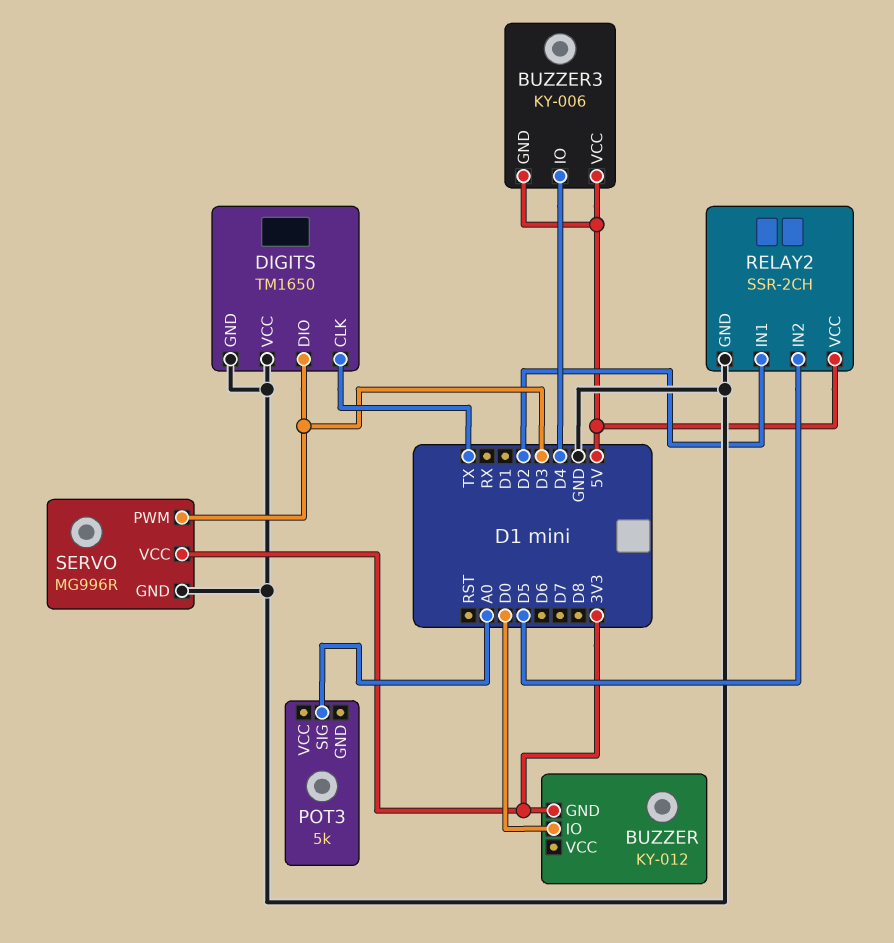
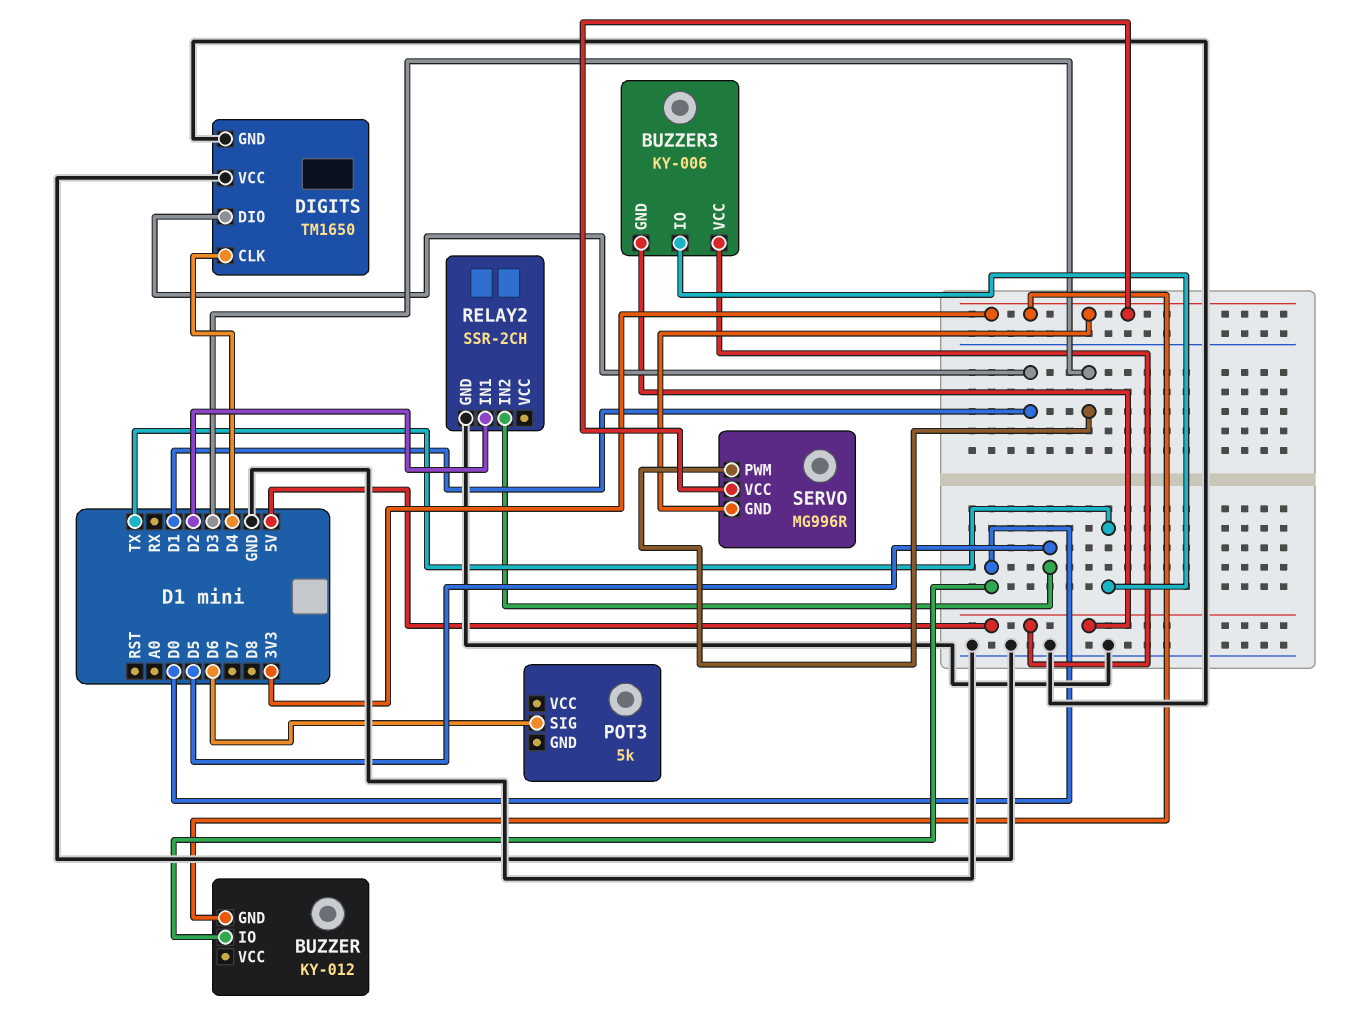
BUZZER3 pin IO: D4 -> TX
DIGITS pin CLK: TX -> D4
DIGITS pin DIO: D3 -> D1
POT3 pin SIG: A0 -> D6
RELAY2 pin VCC: 5V -> none
SERVO pin GND: GND -> 3V3

